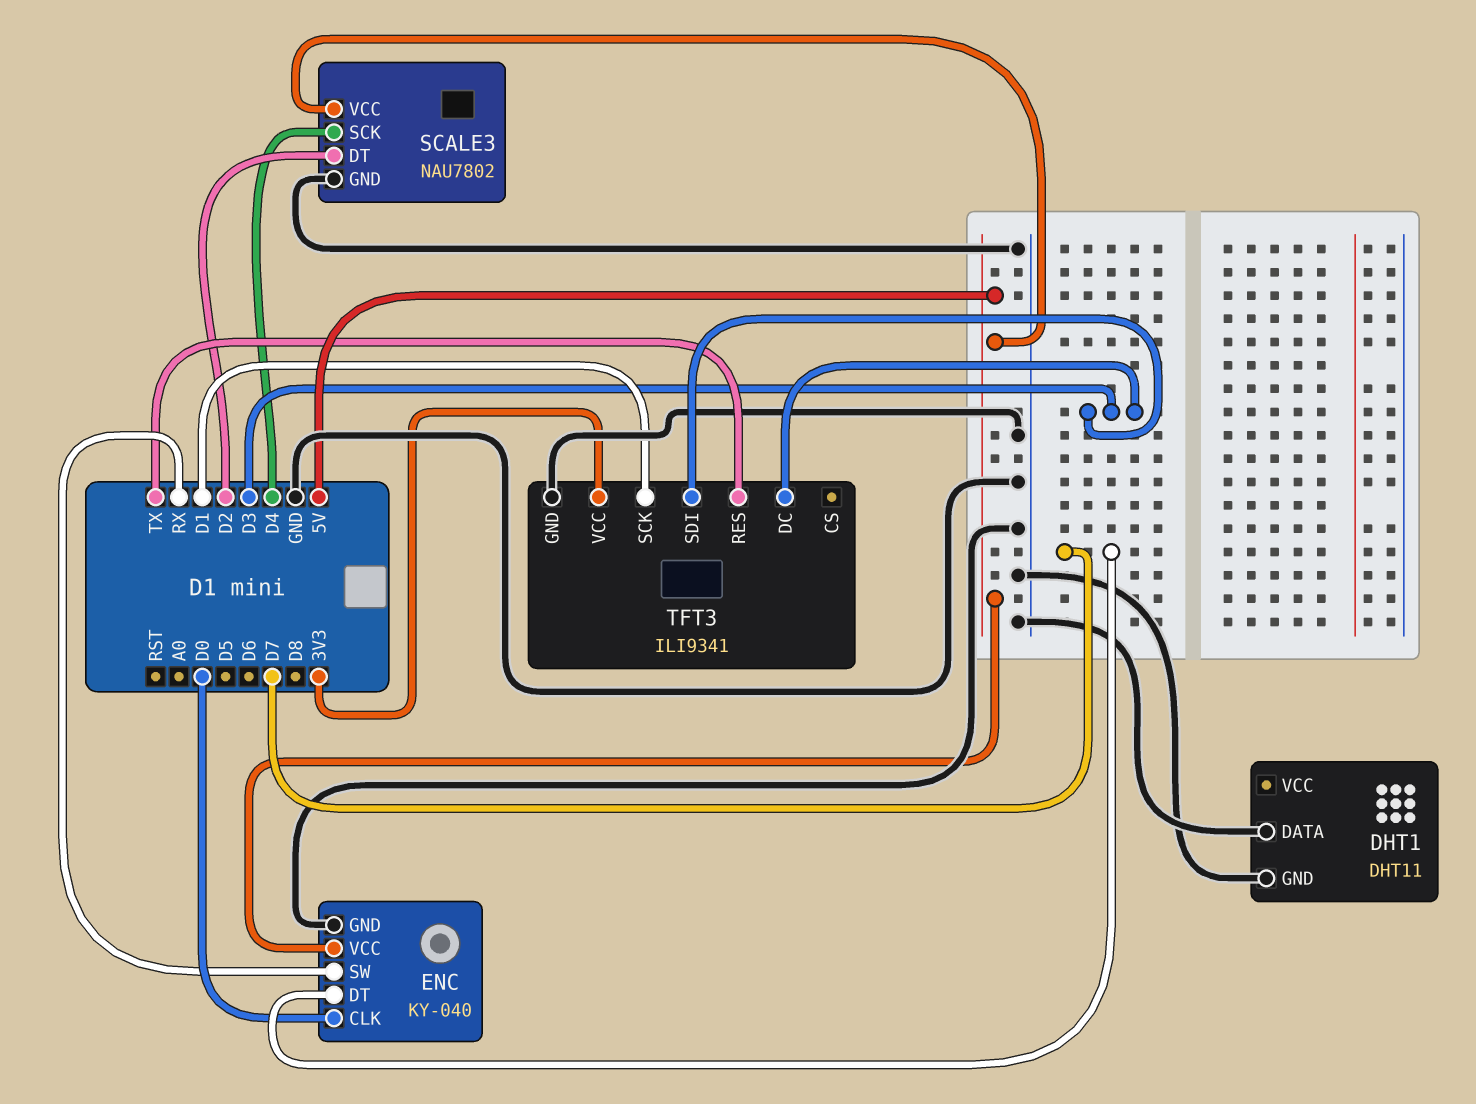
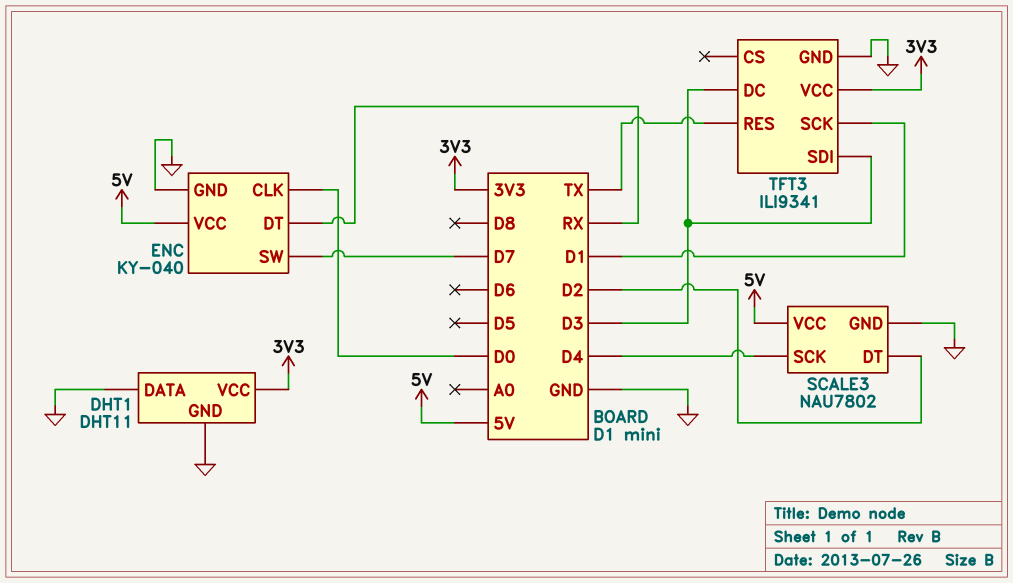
DHT1 pin VCC: none -> 3V3
ENC pin DT: D7 -> RX
ENC pin SW: RX -> D7

